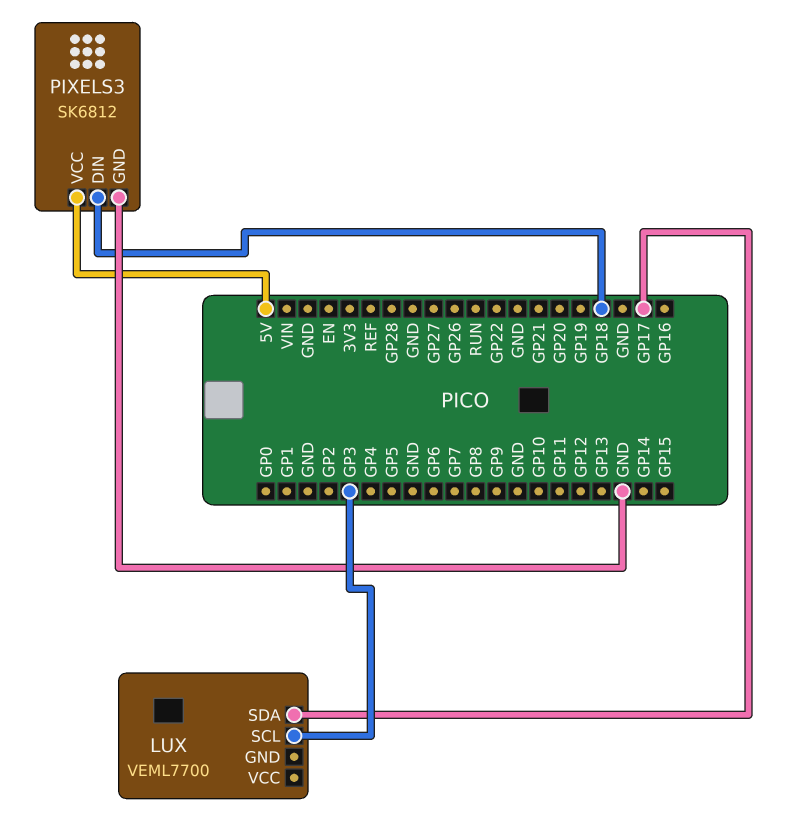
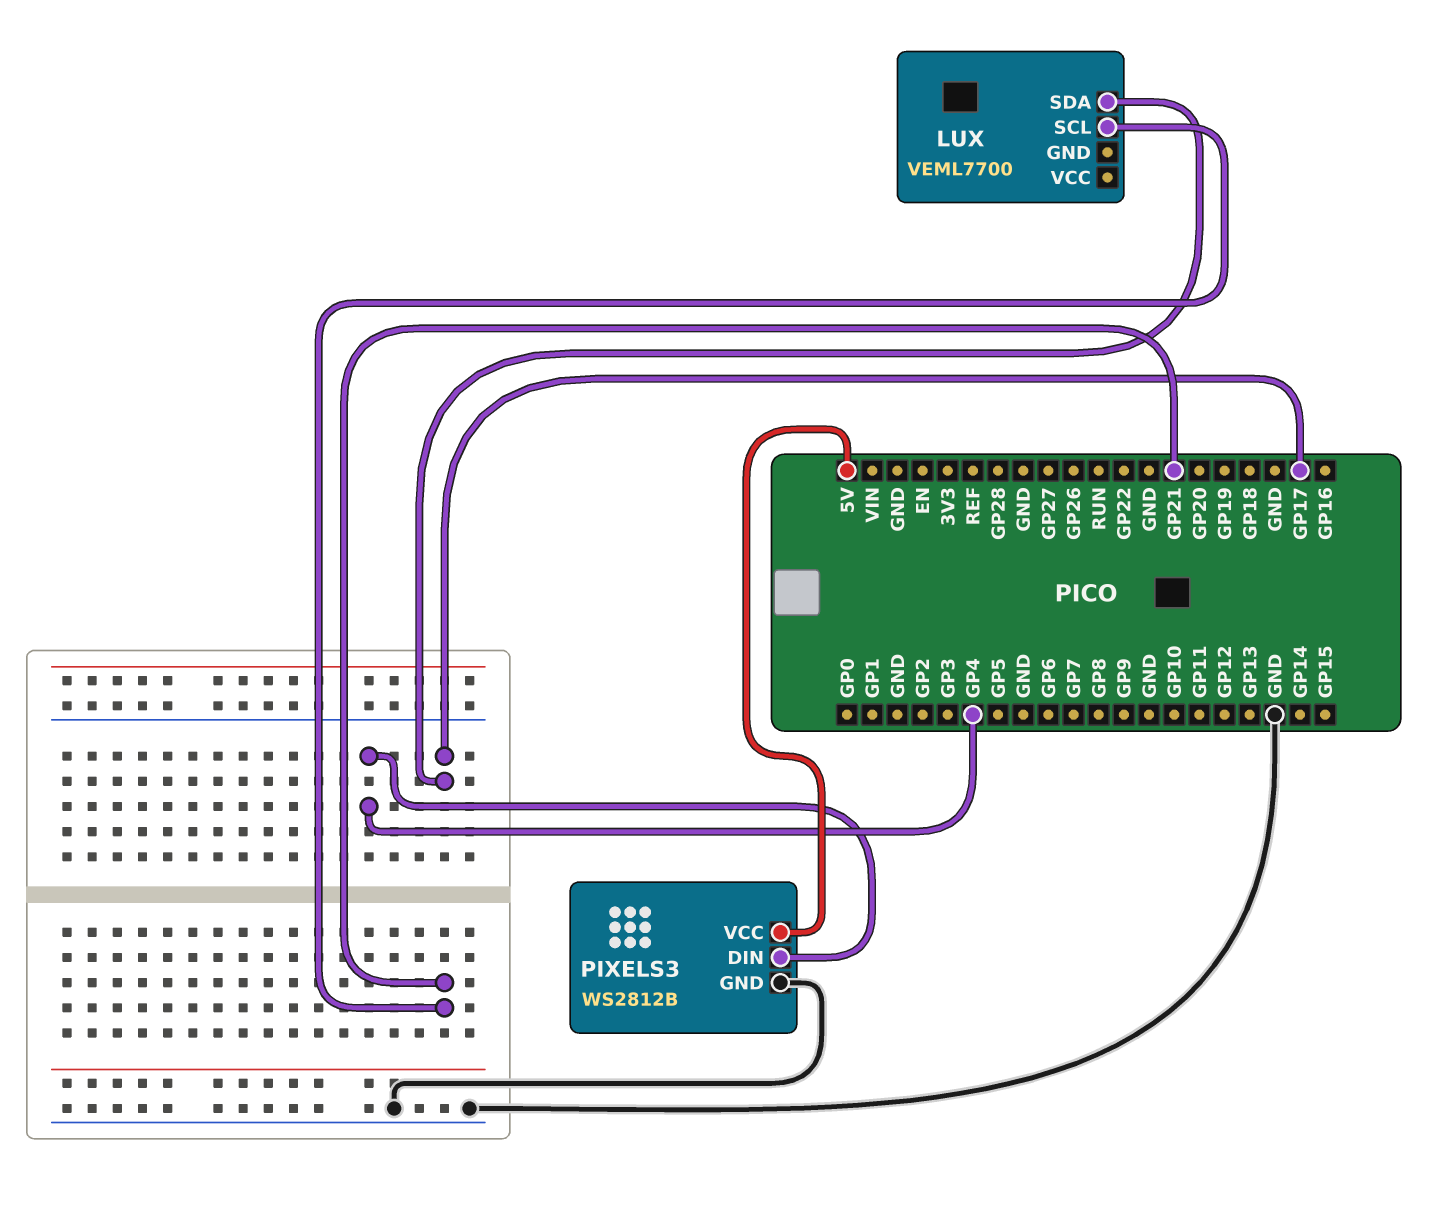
LUX pin SCL: GP3 -> GP21
PIXELS3: SK6812 -> WS2812B
PIXELS3 pin DIN: GP18 -> GP4

